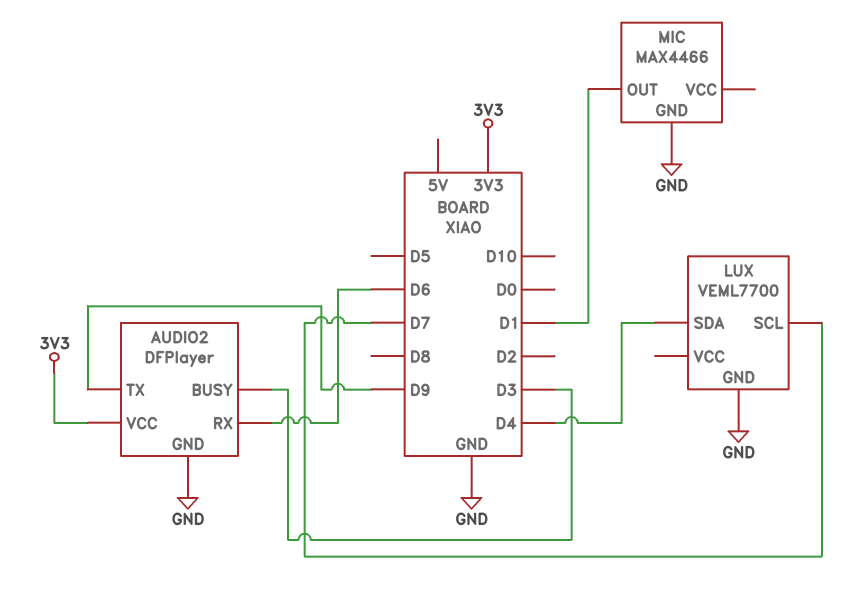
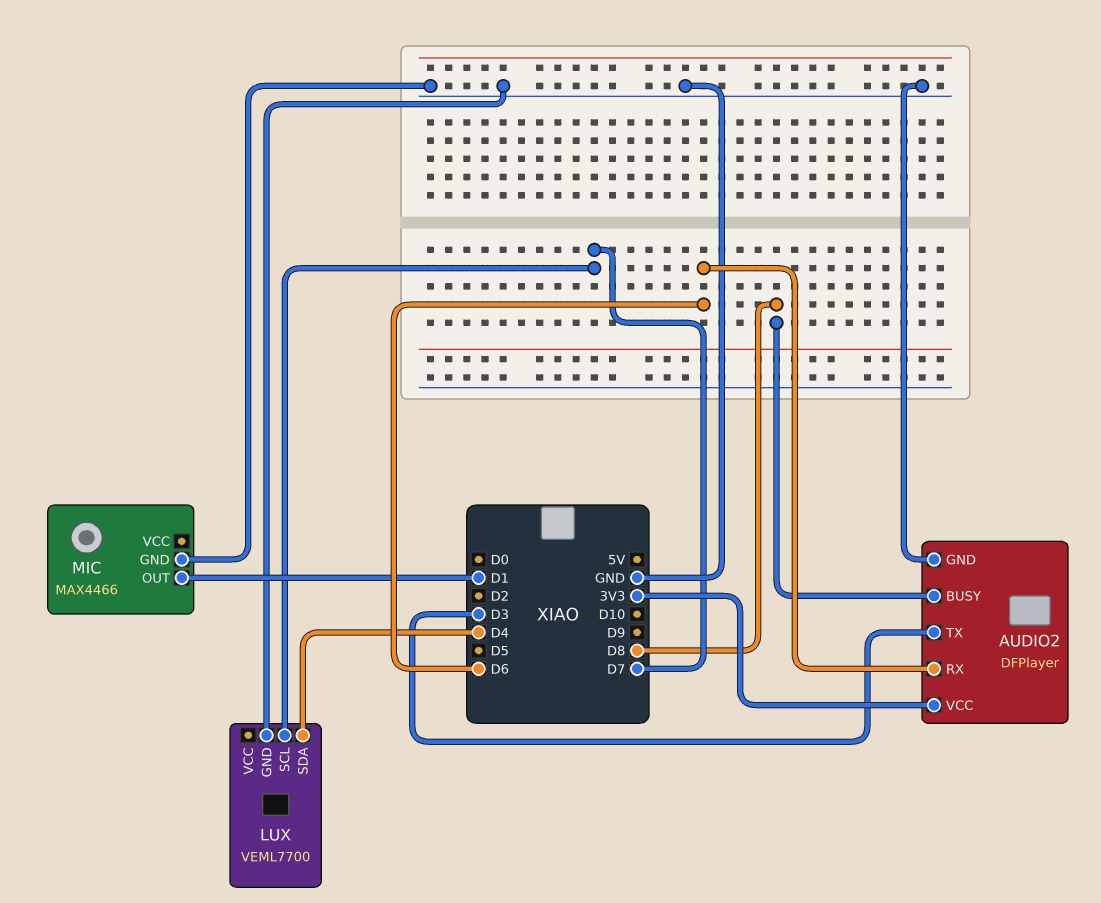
AUDIO2 pin BUSY: D3 -> D8
AUDIO2 pin TX: D9 -> D3

